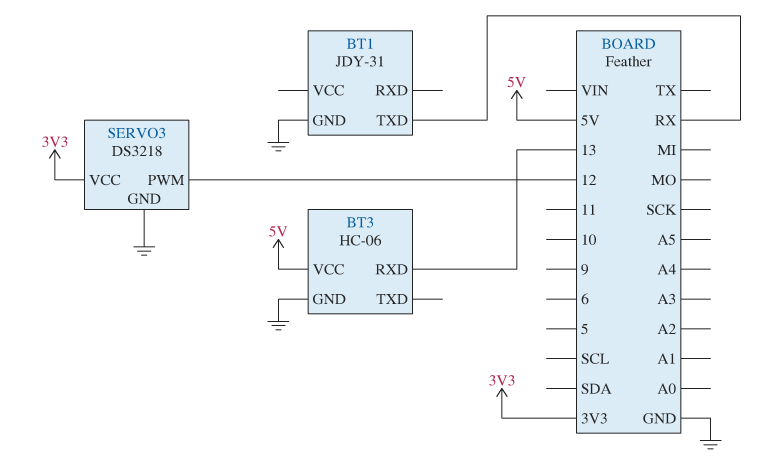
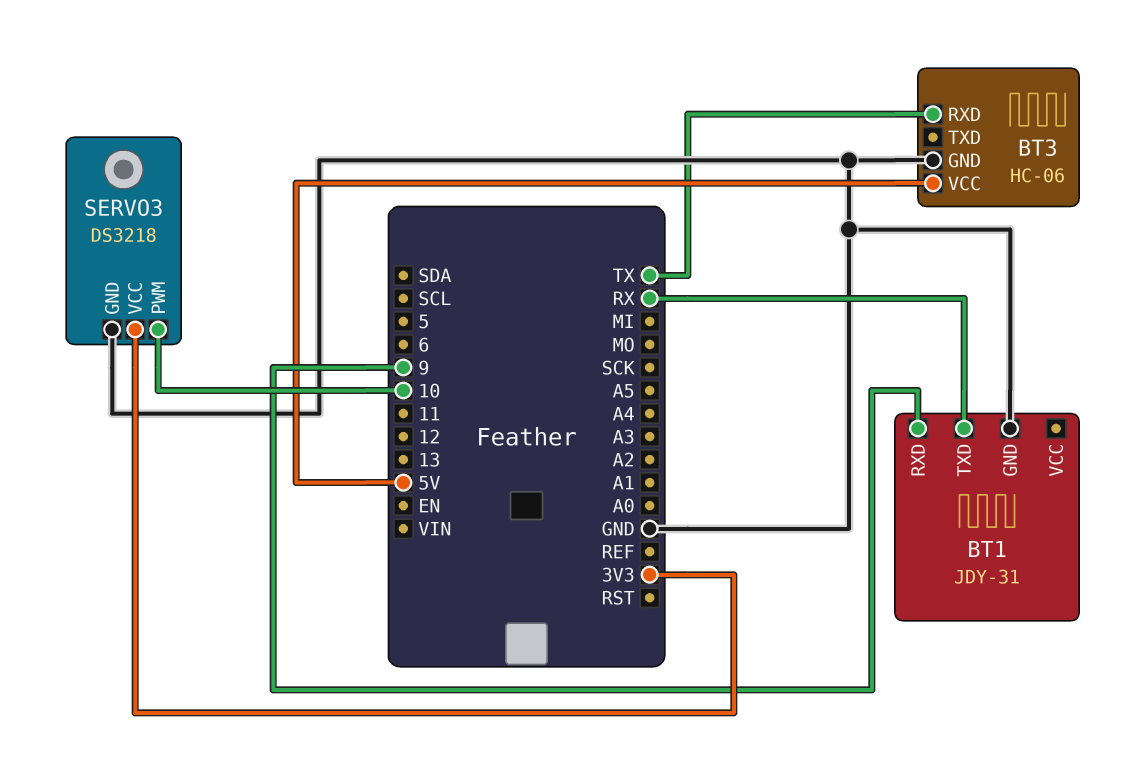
BT1 pin RXD: none -> 9
BT3 pin RXD: 13 -> TX
SERVO3 pin PWM: 12 -> 10

